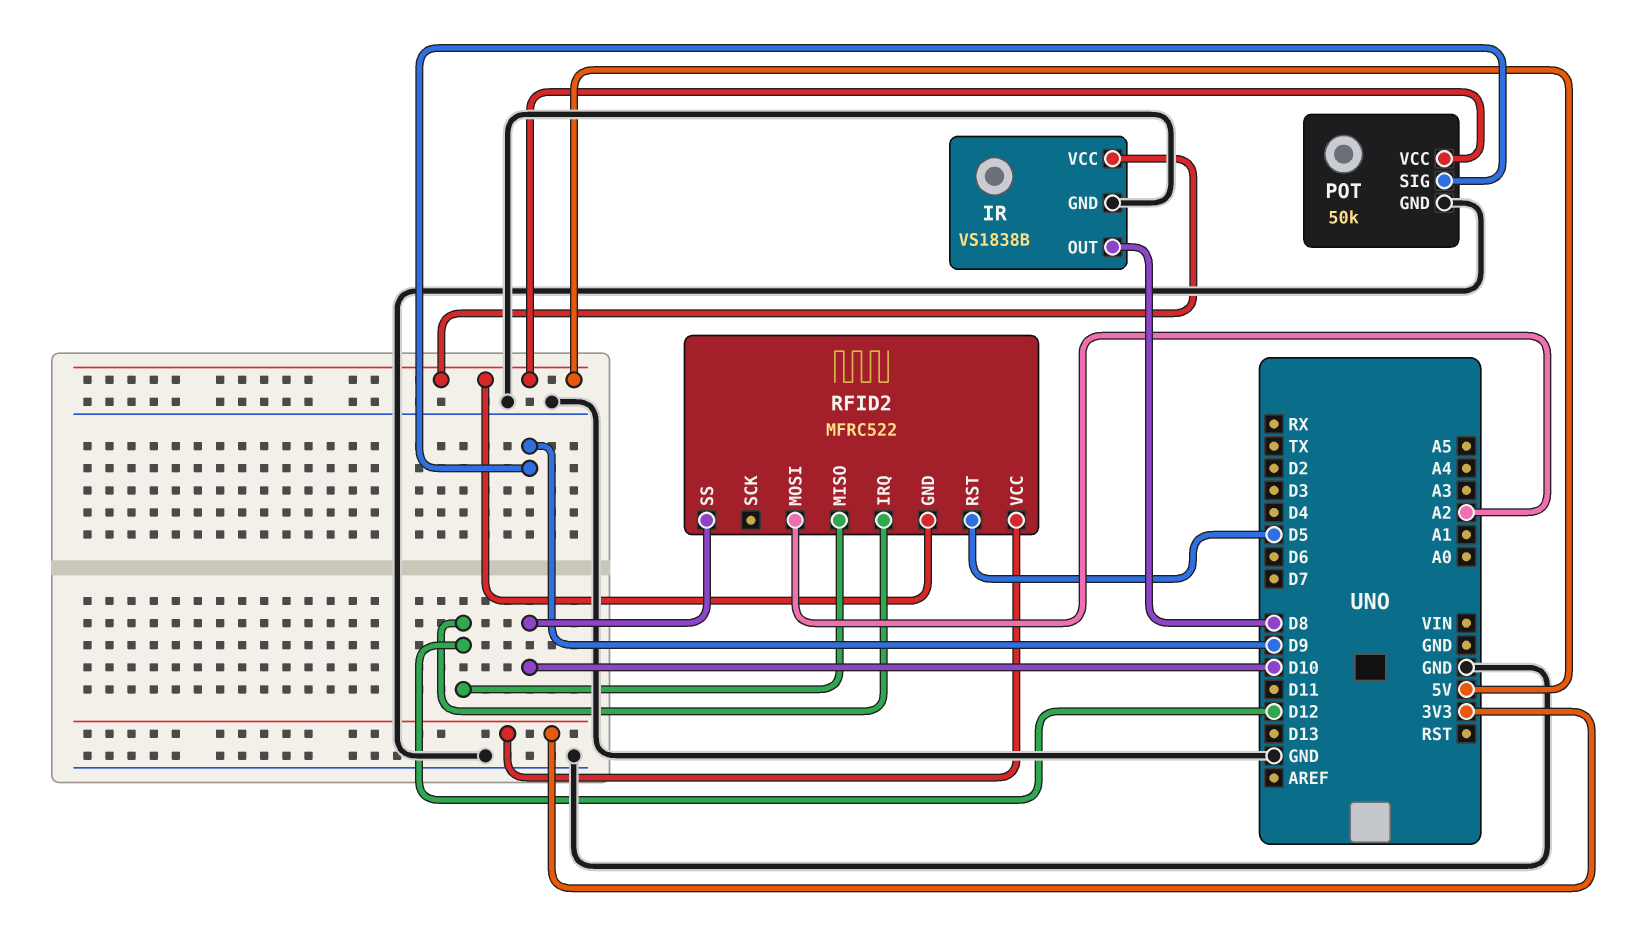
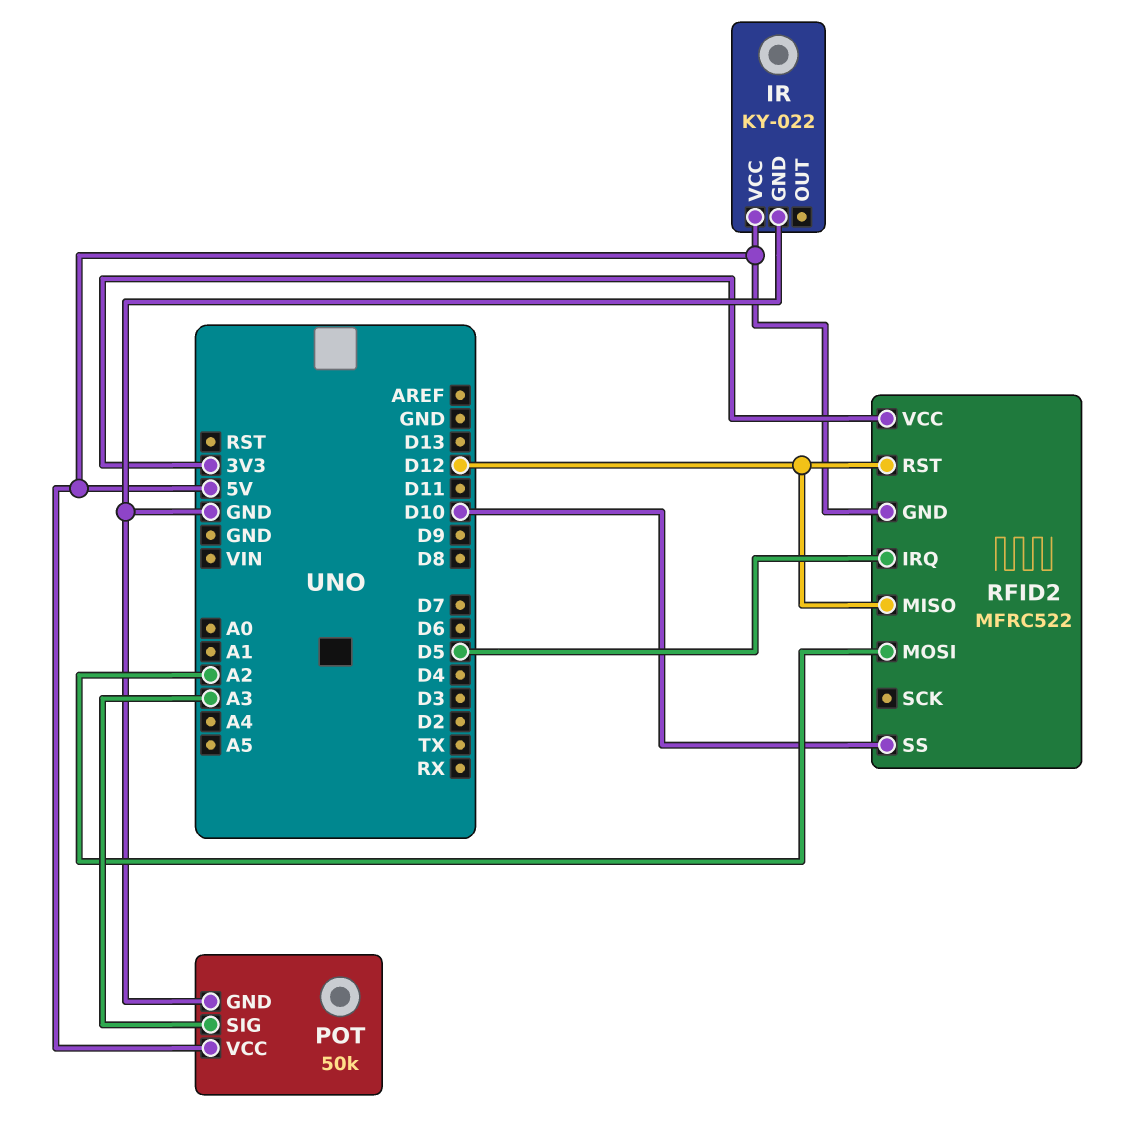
IR: VS1838B -> KY-022
IR pin OUT: D8 -> none
POT pin SIG: D9 -> A3
RFID2 pin IRQ: D12 -> D5
RFID2 pin RST: D5 -> D12

